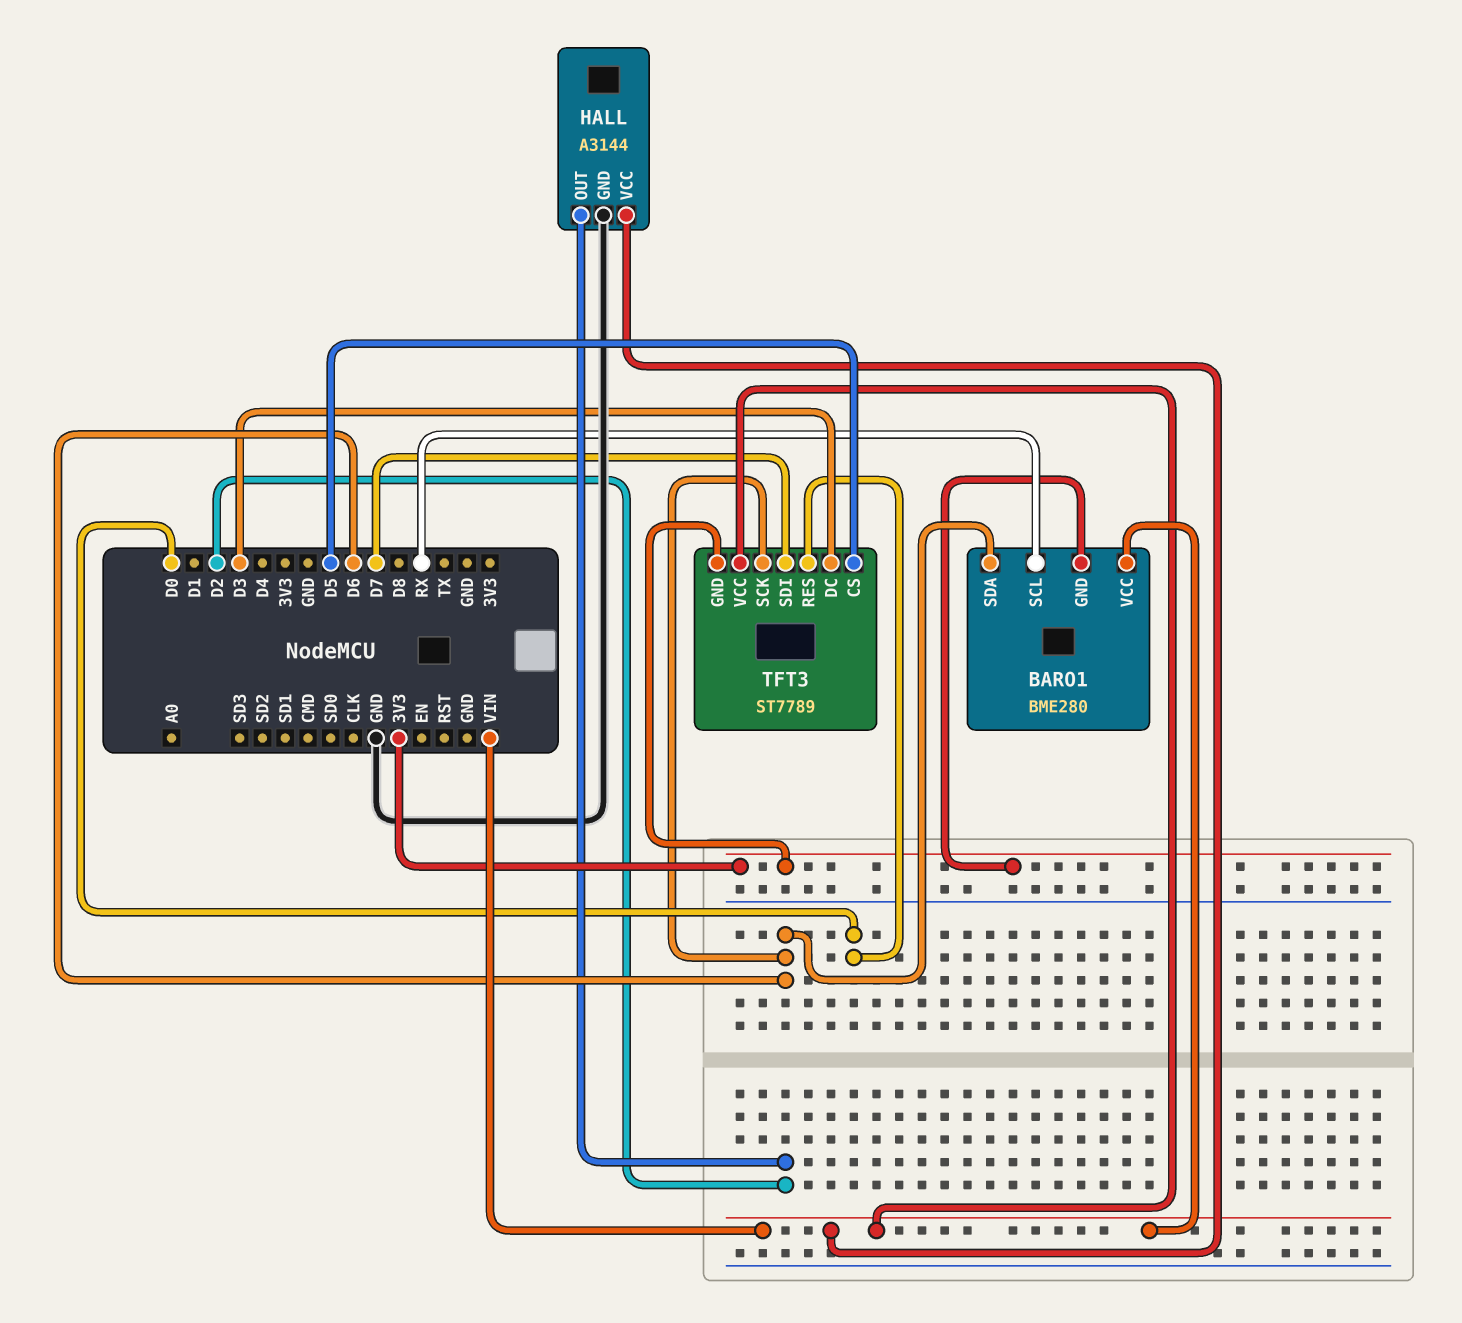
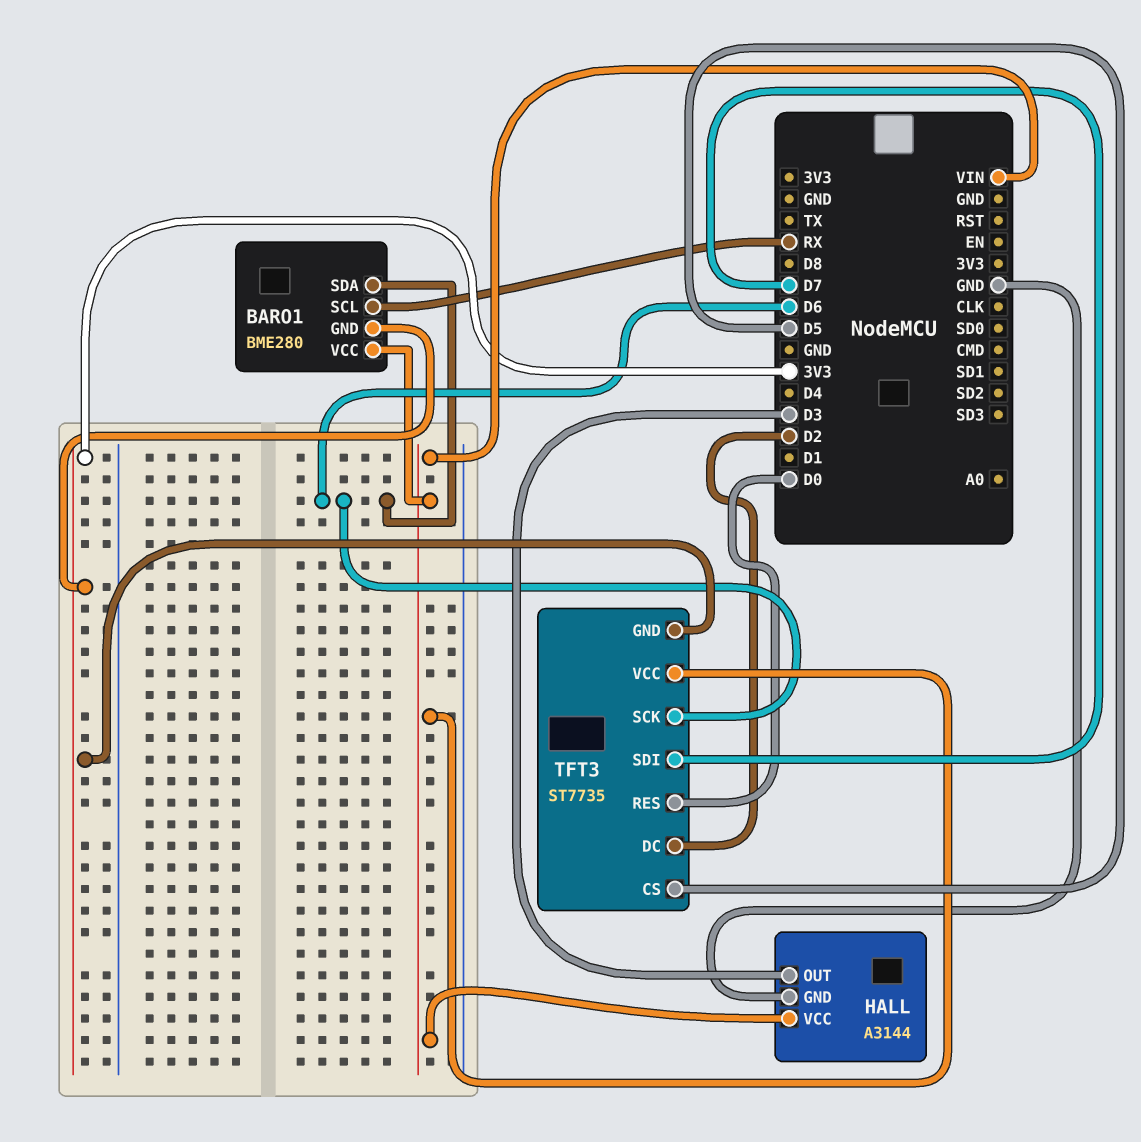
HALL pin OUT: D2 -> D3
TFT3: ST7789 -> ST7735
TFT3 pin DC: D3 -> D2

